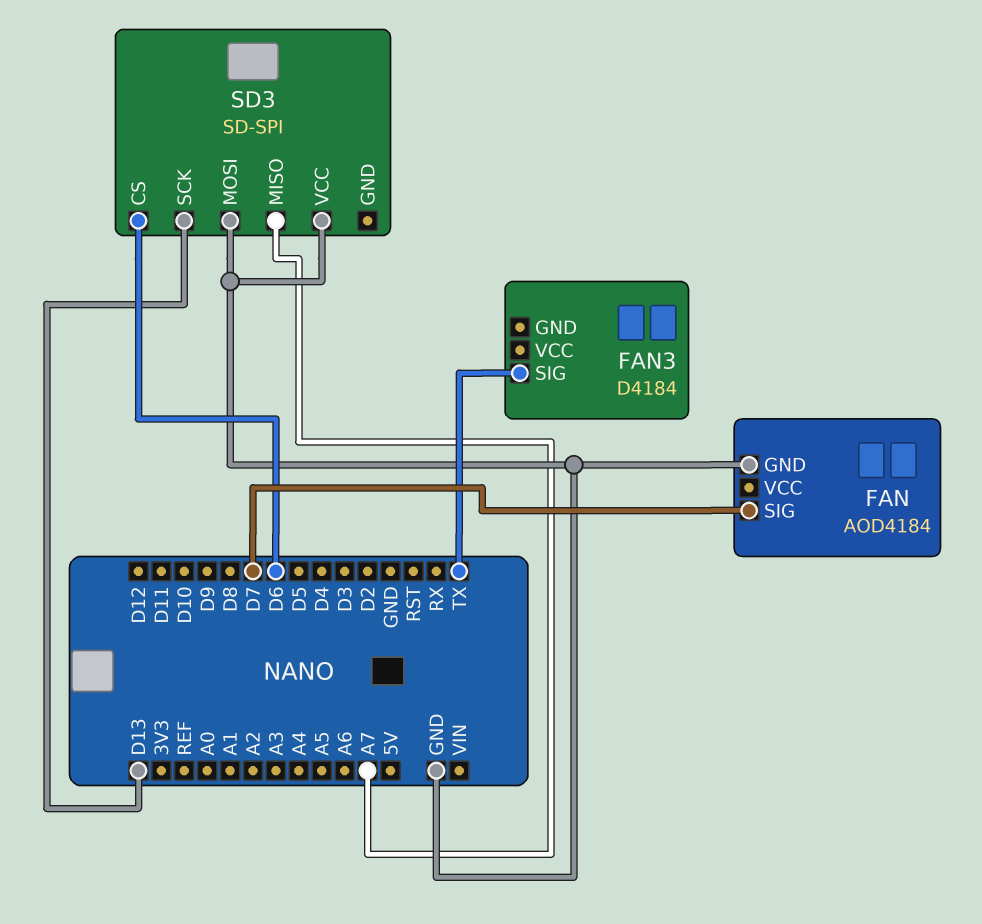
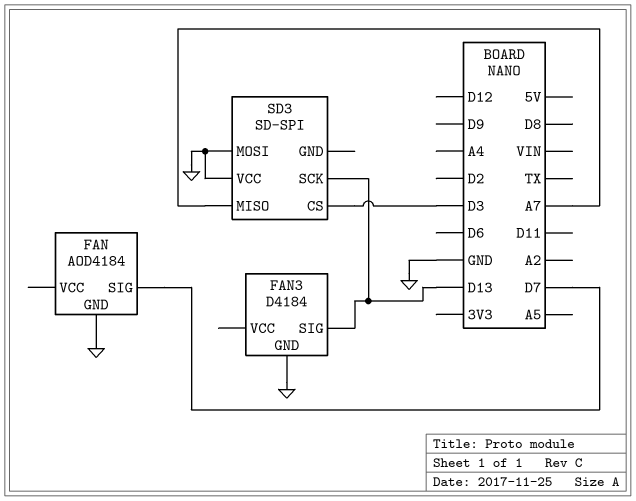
FAN3 pin GND: none -> GND
FAN3 pin SIG: TX -> D13
SD3 pin CS: D6 -> D3

